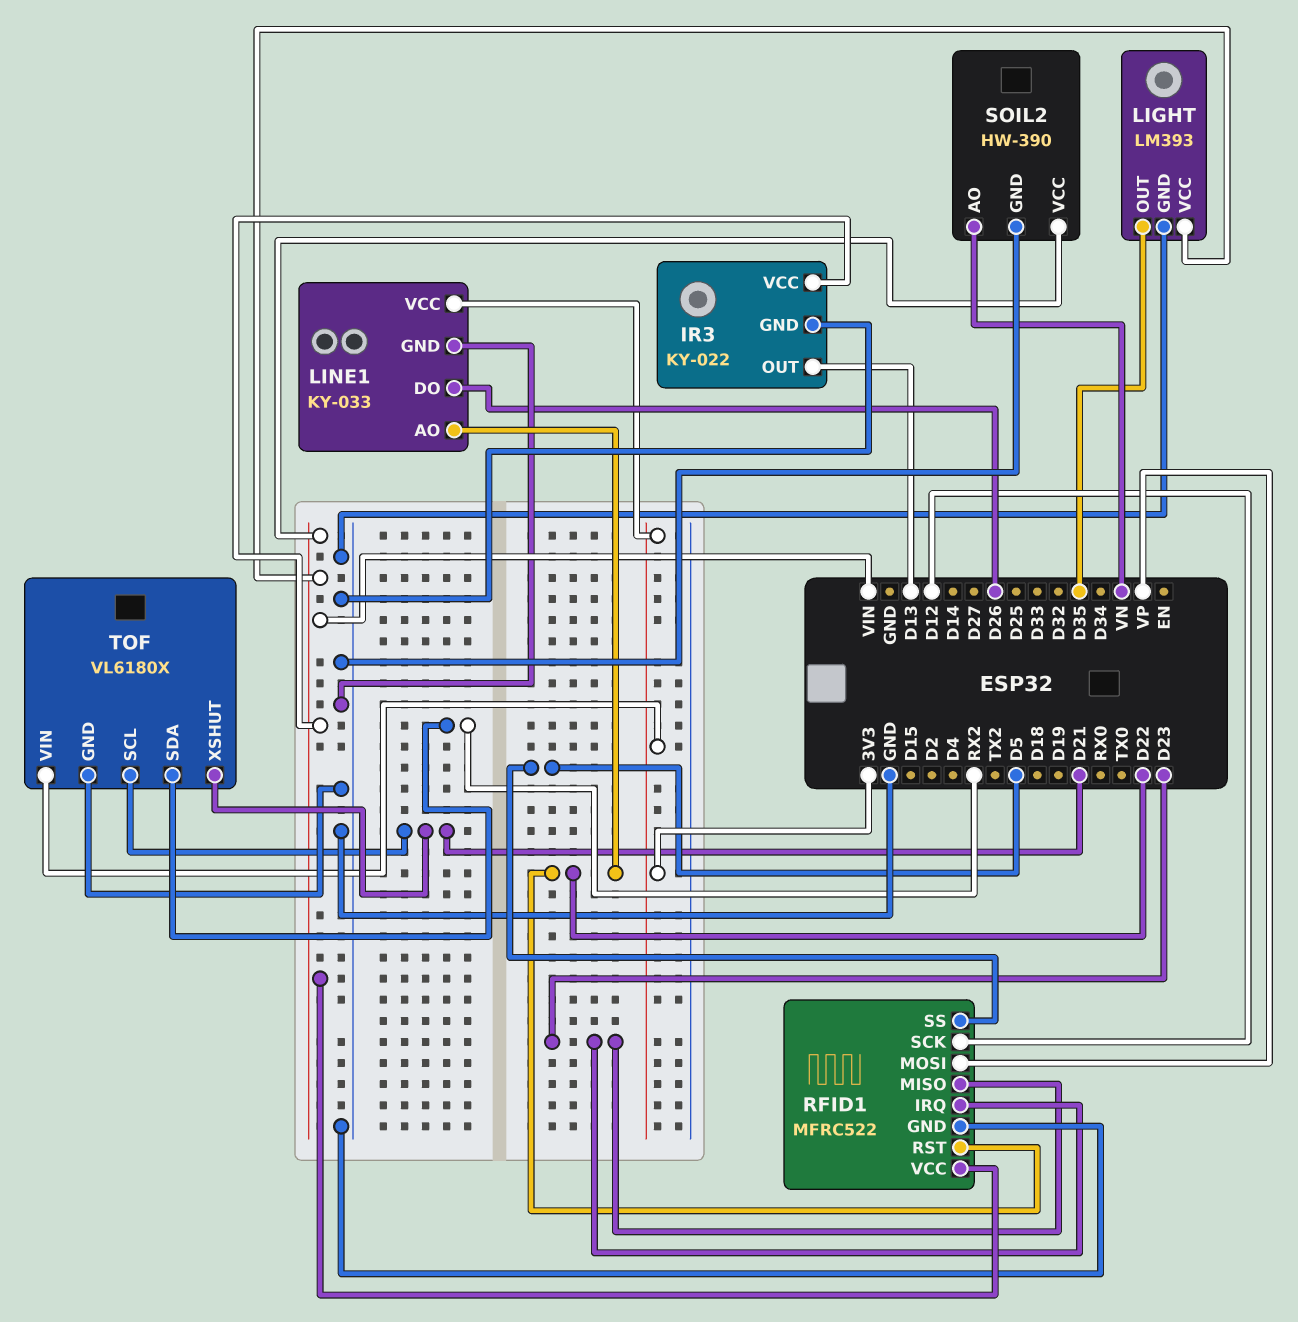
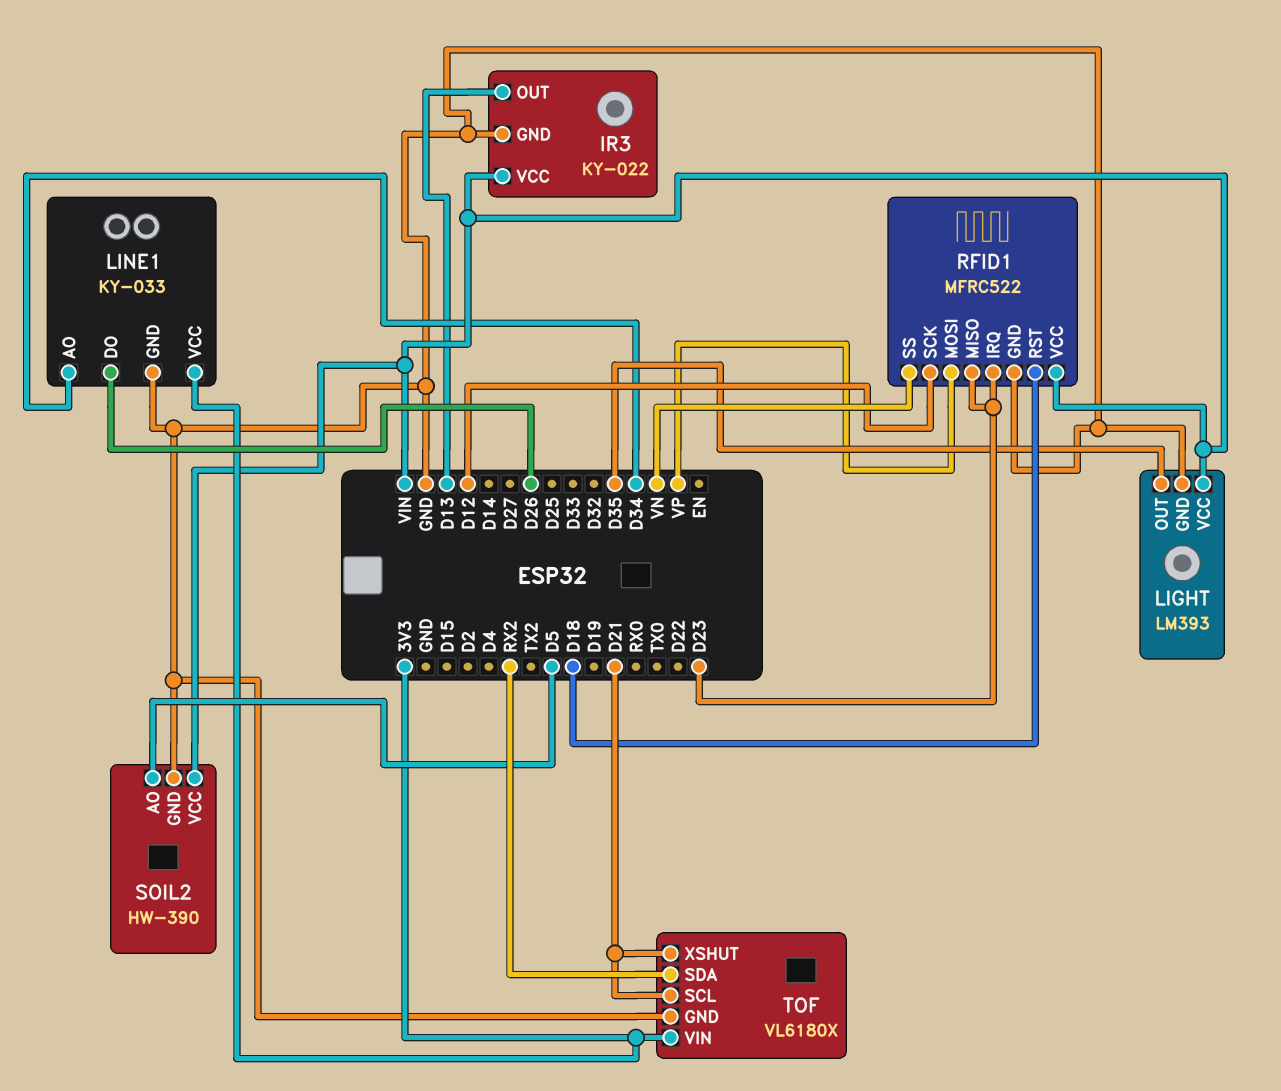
LINE1 pin AO: D22 -> D34
RFID1 pin RST: D22 -> D18
RFID1 pin SS: D5 -> VN
SOIL2 pin AO: VN -> D5

